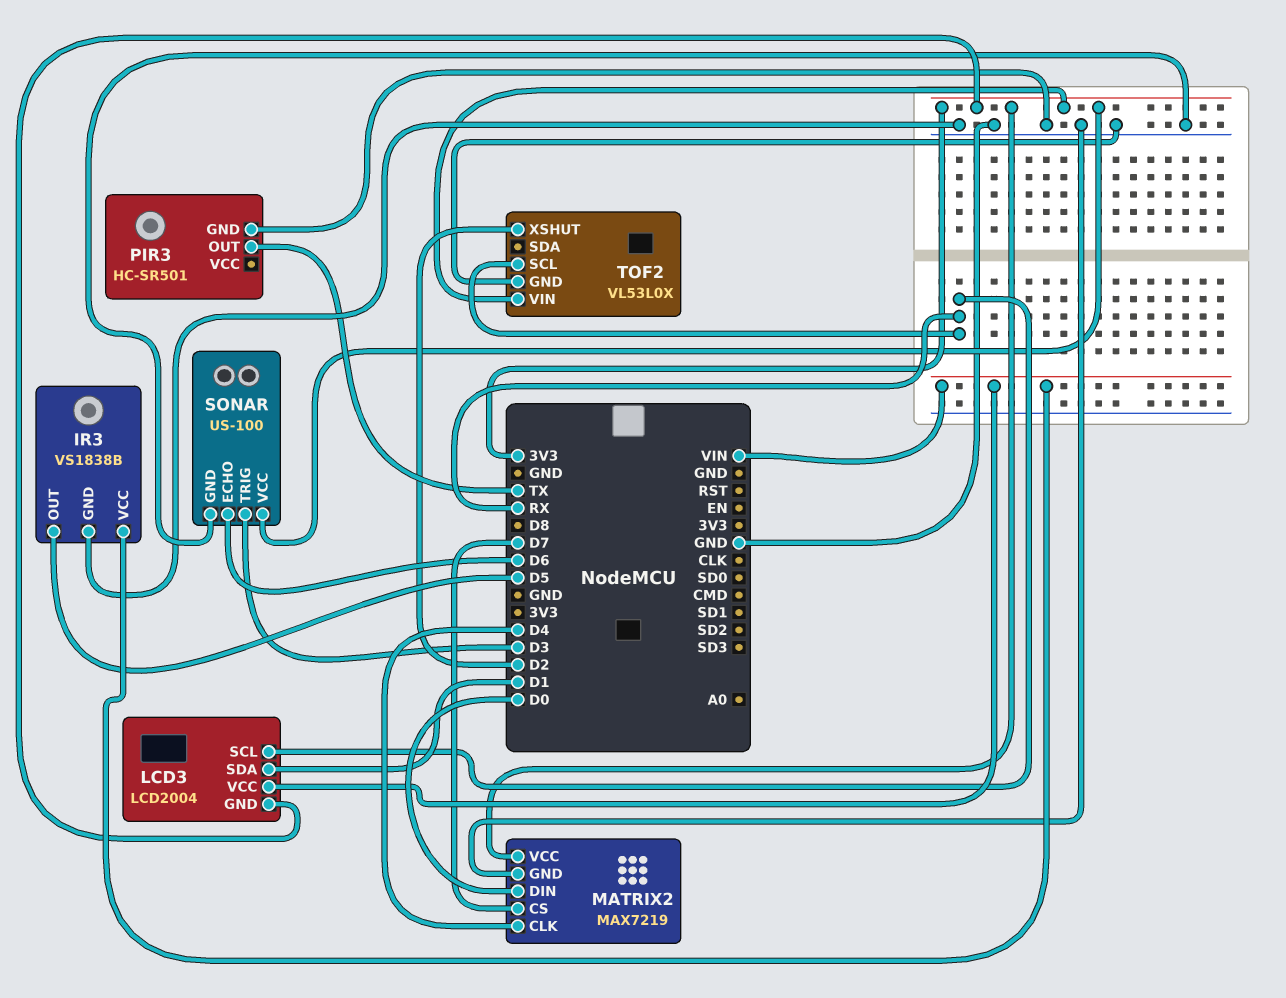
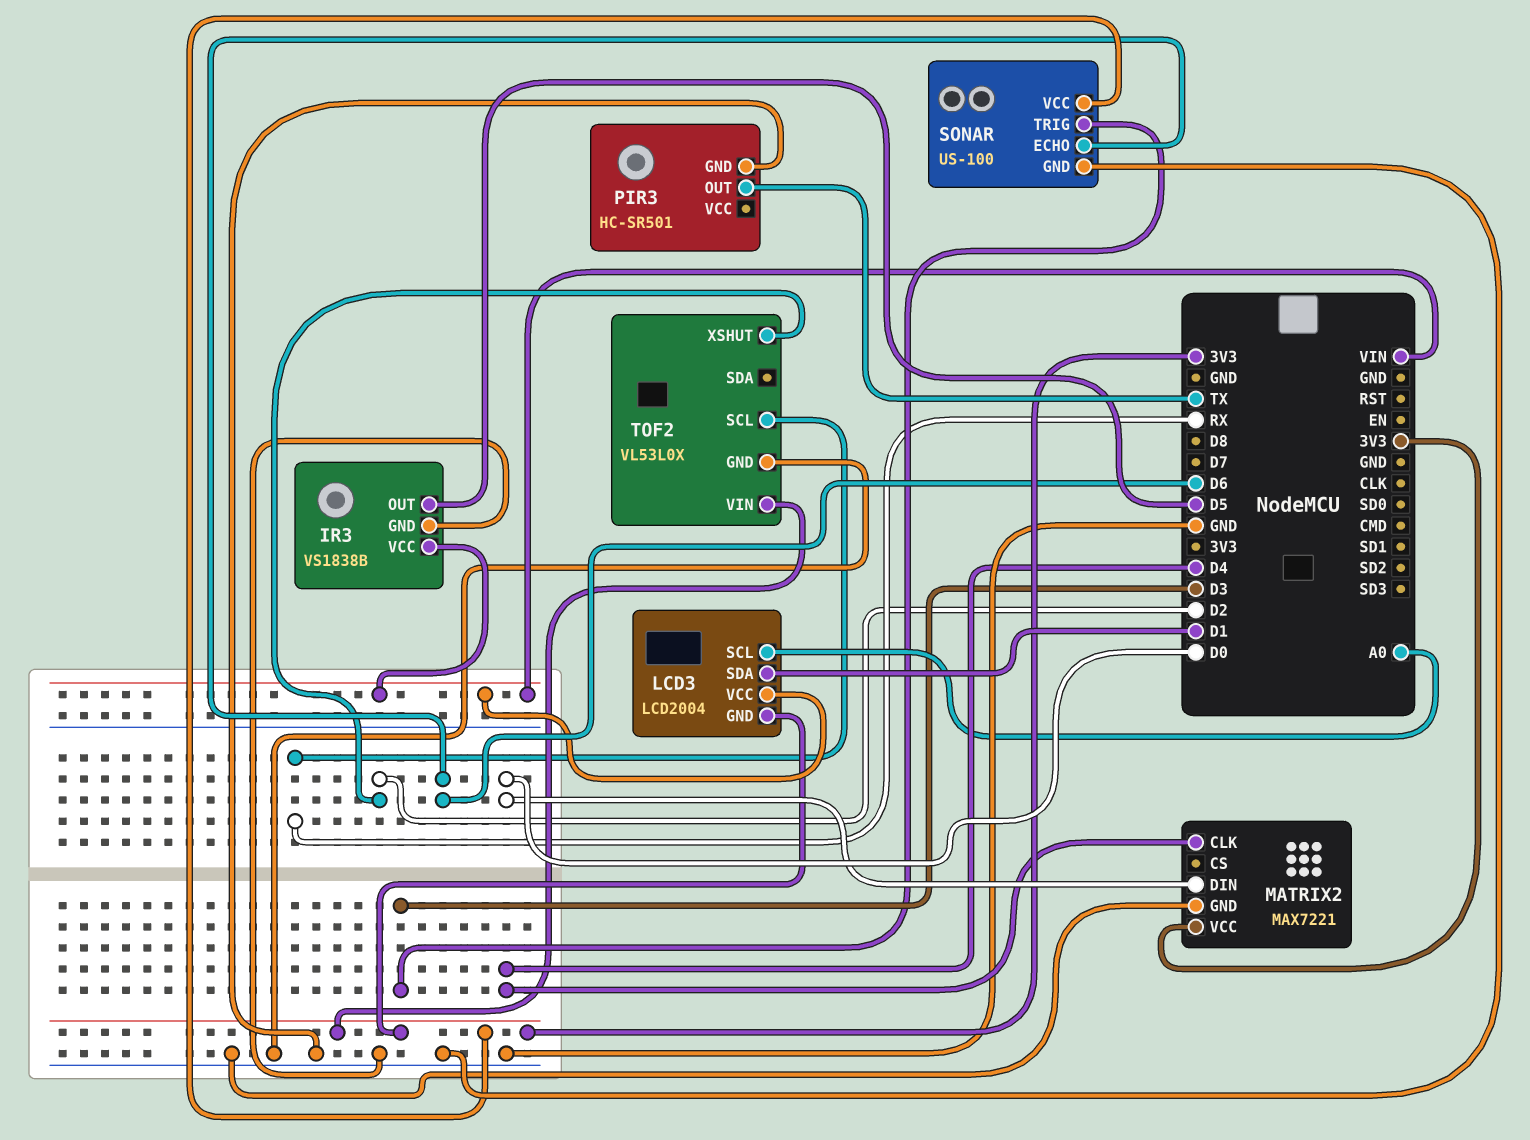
LCD3 pin SCL: RX -> A0
MATRIX2: MAX7219 -> MAX7221
MATRIX2 pin CS: D7 -> none

